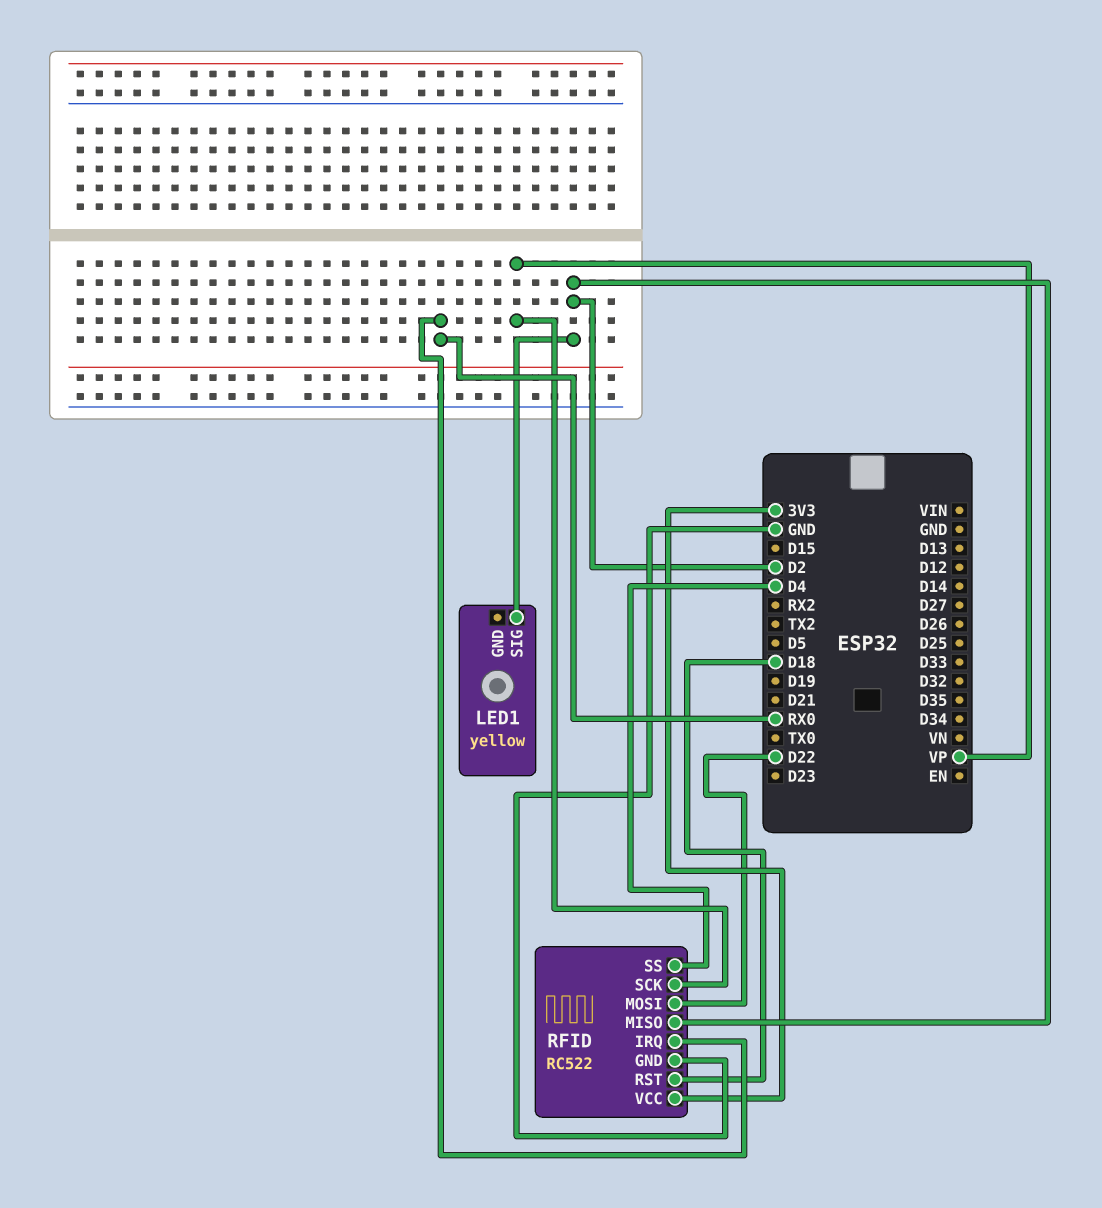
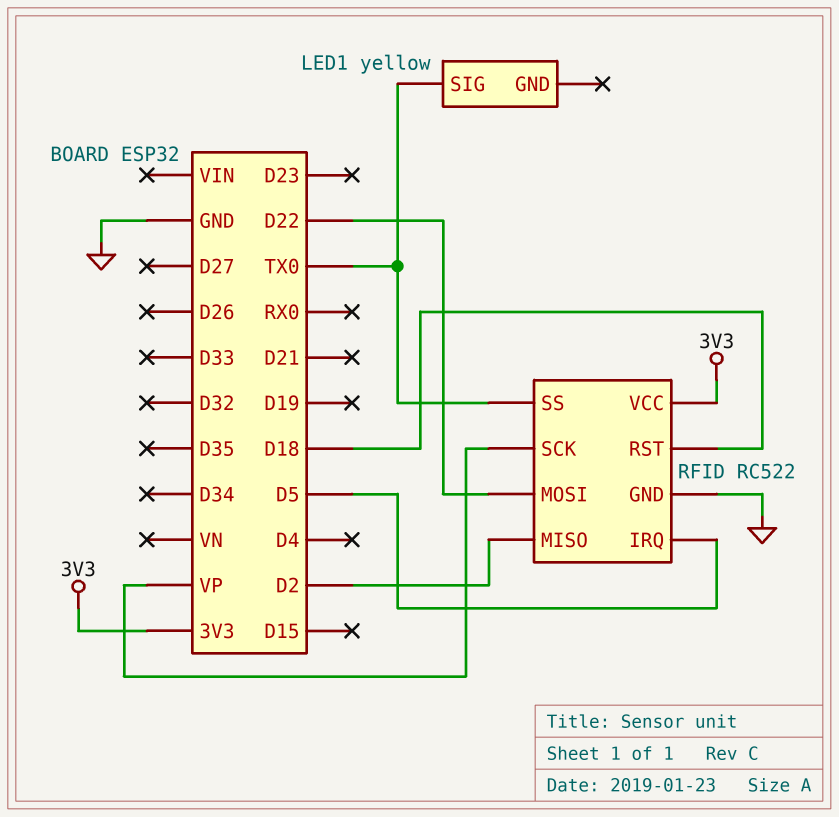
LED1 pin SIG: D2 -> TX0
RFID pin IRQ: RX0 -> D5
RFID pin SS: D4 -> TX0

